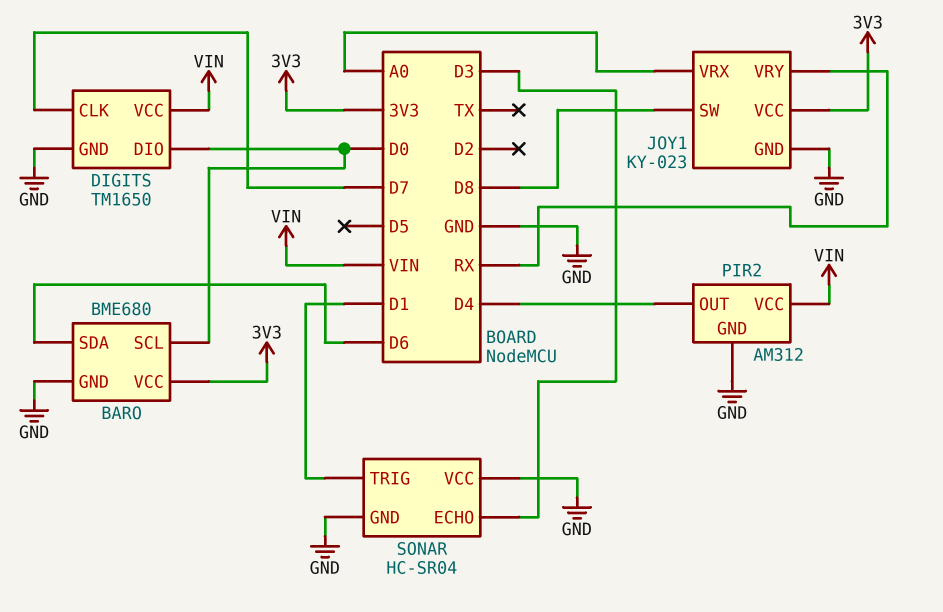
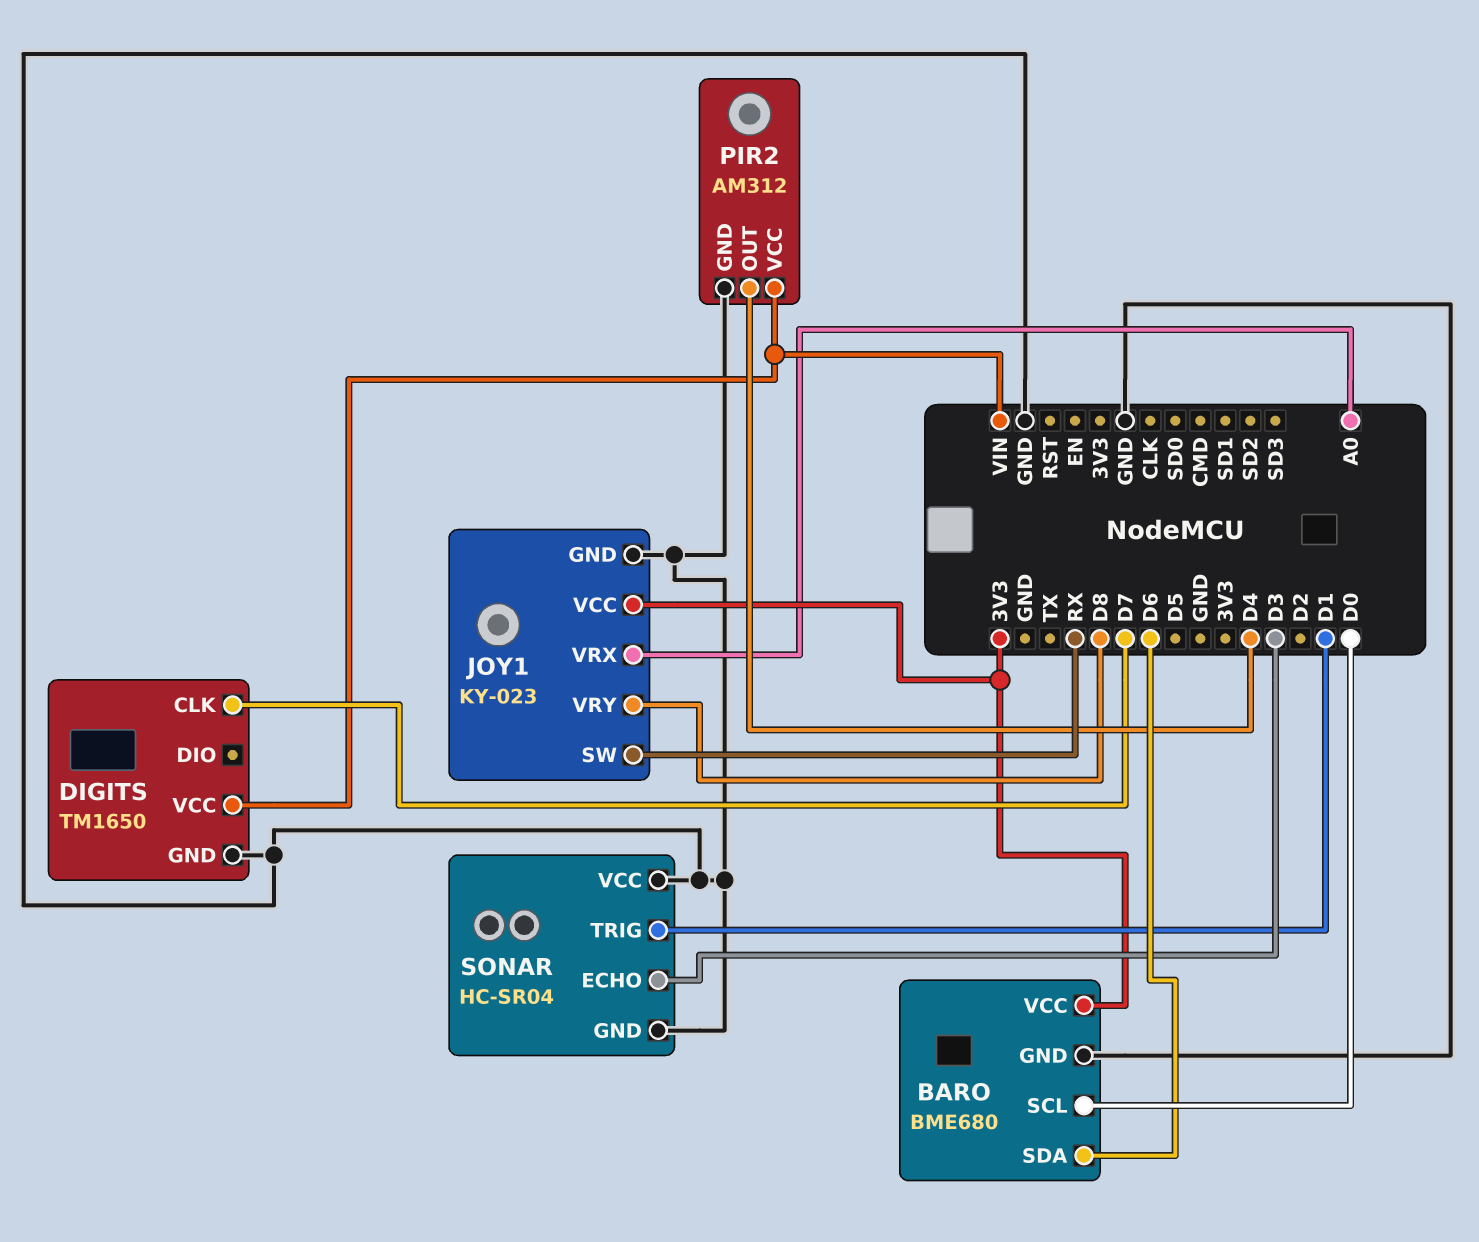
DIGITS pin DIO: D0 -> none
JOY1 pin SW: D8 -> RX
JOY1 pin VRY: RX -> D8

